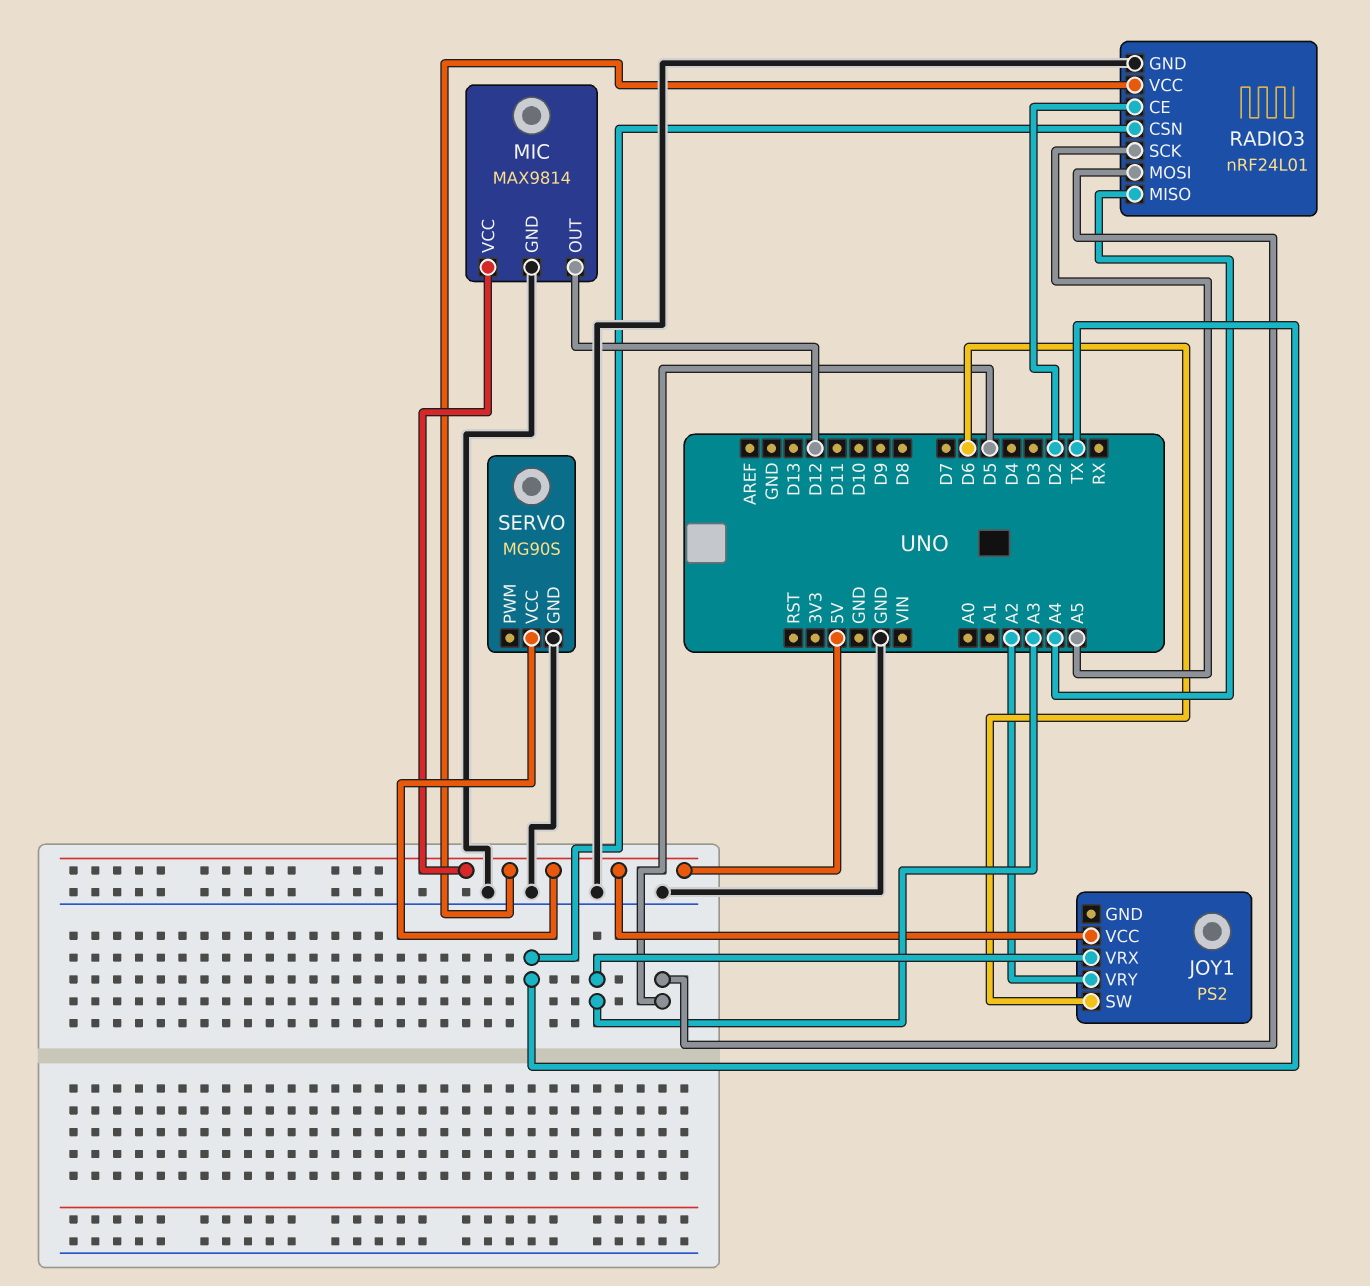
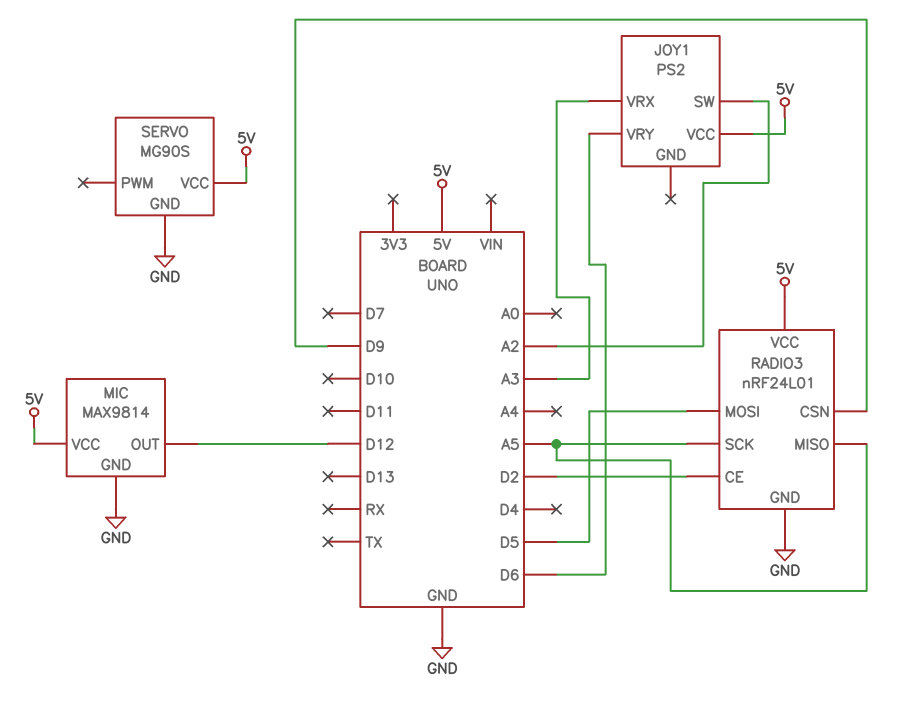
JOY1 pin SW: D6 -> A2
JOY1 pin VRY: A2 -> D6
RADIO3 pin CSN: TX -> D9
RADIO3 pin MISO: A4 -> A5

